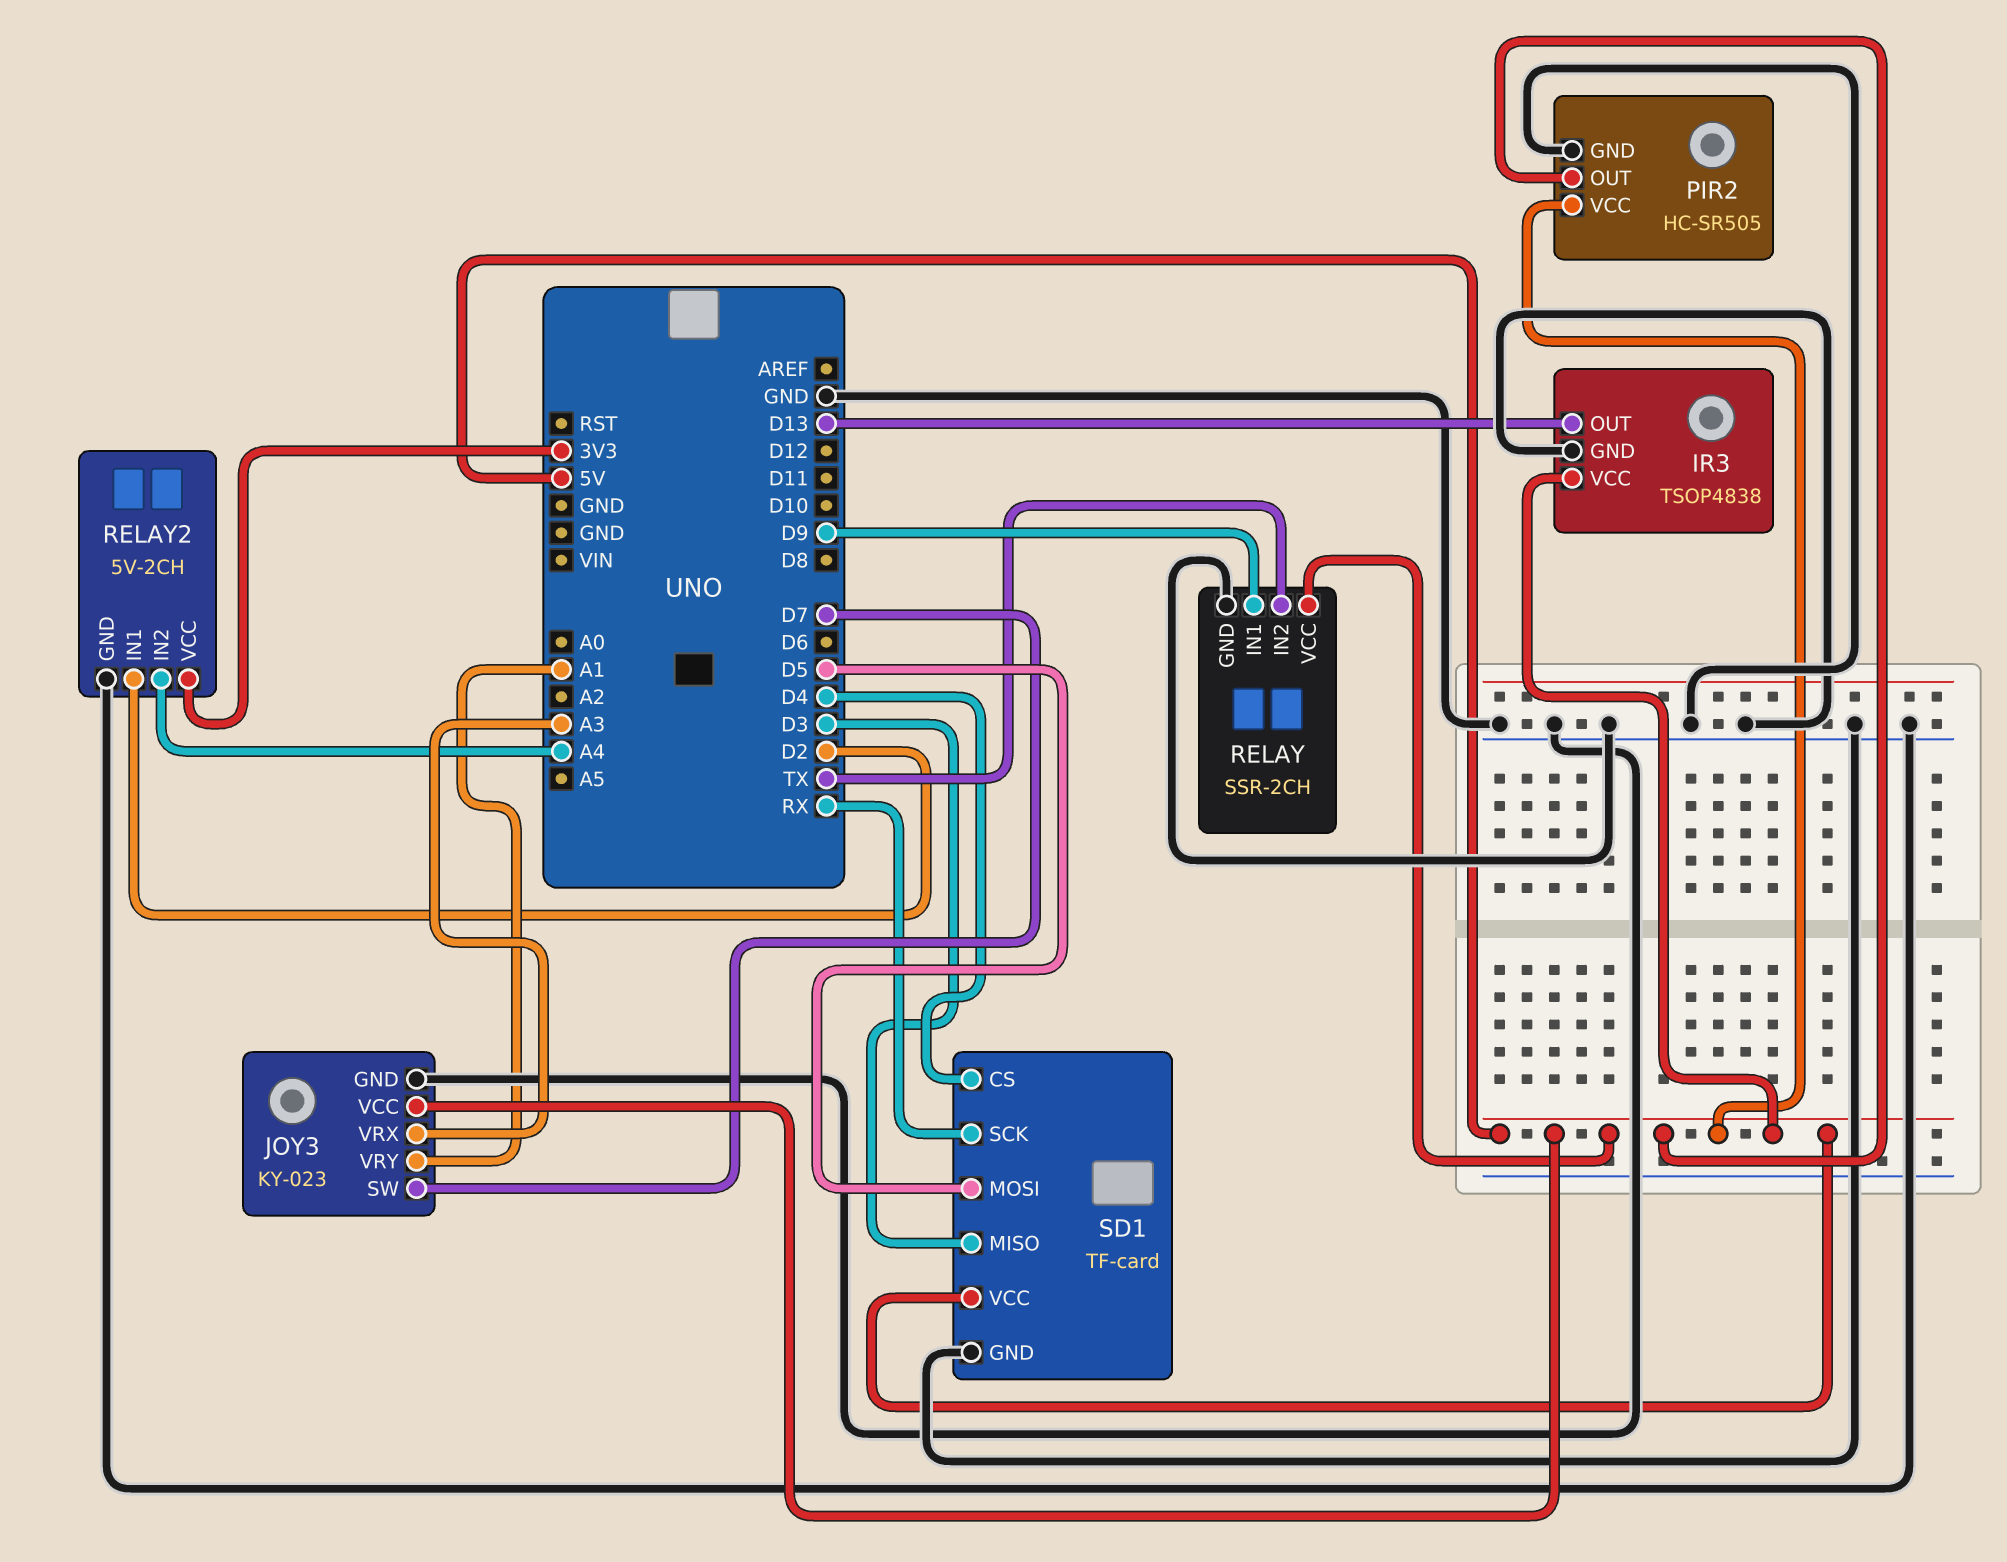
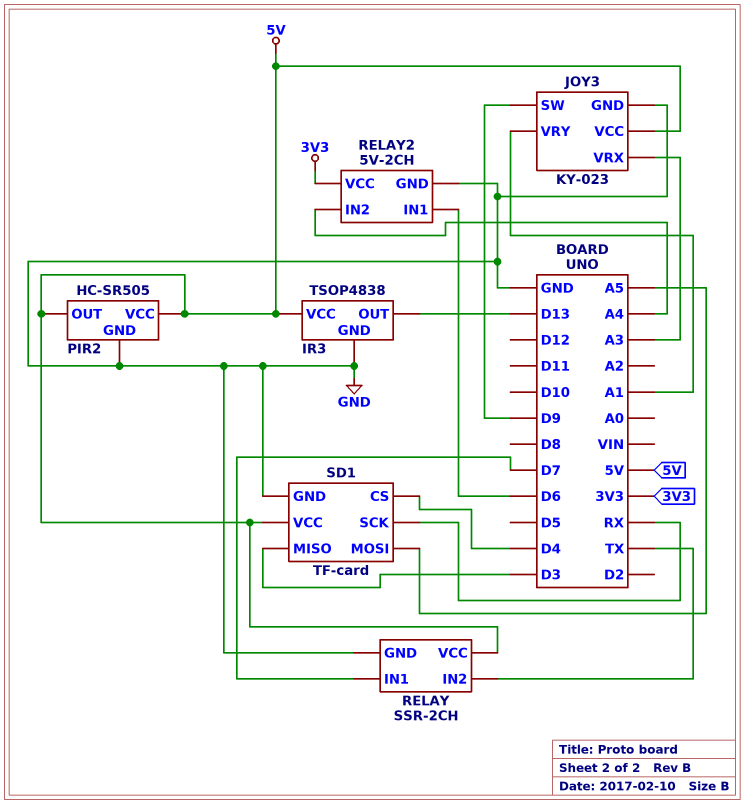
JOY3 pin SW: D7 -> D9
RELAY pin IN1: D9 -> D7
RELAY2 pin IN1: D2 -> D6
SD1 pin MOSI: D5 -> A5

